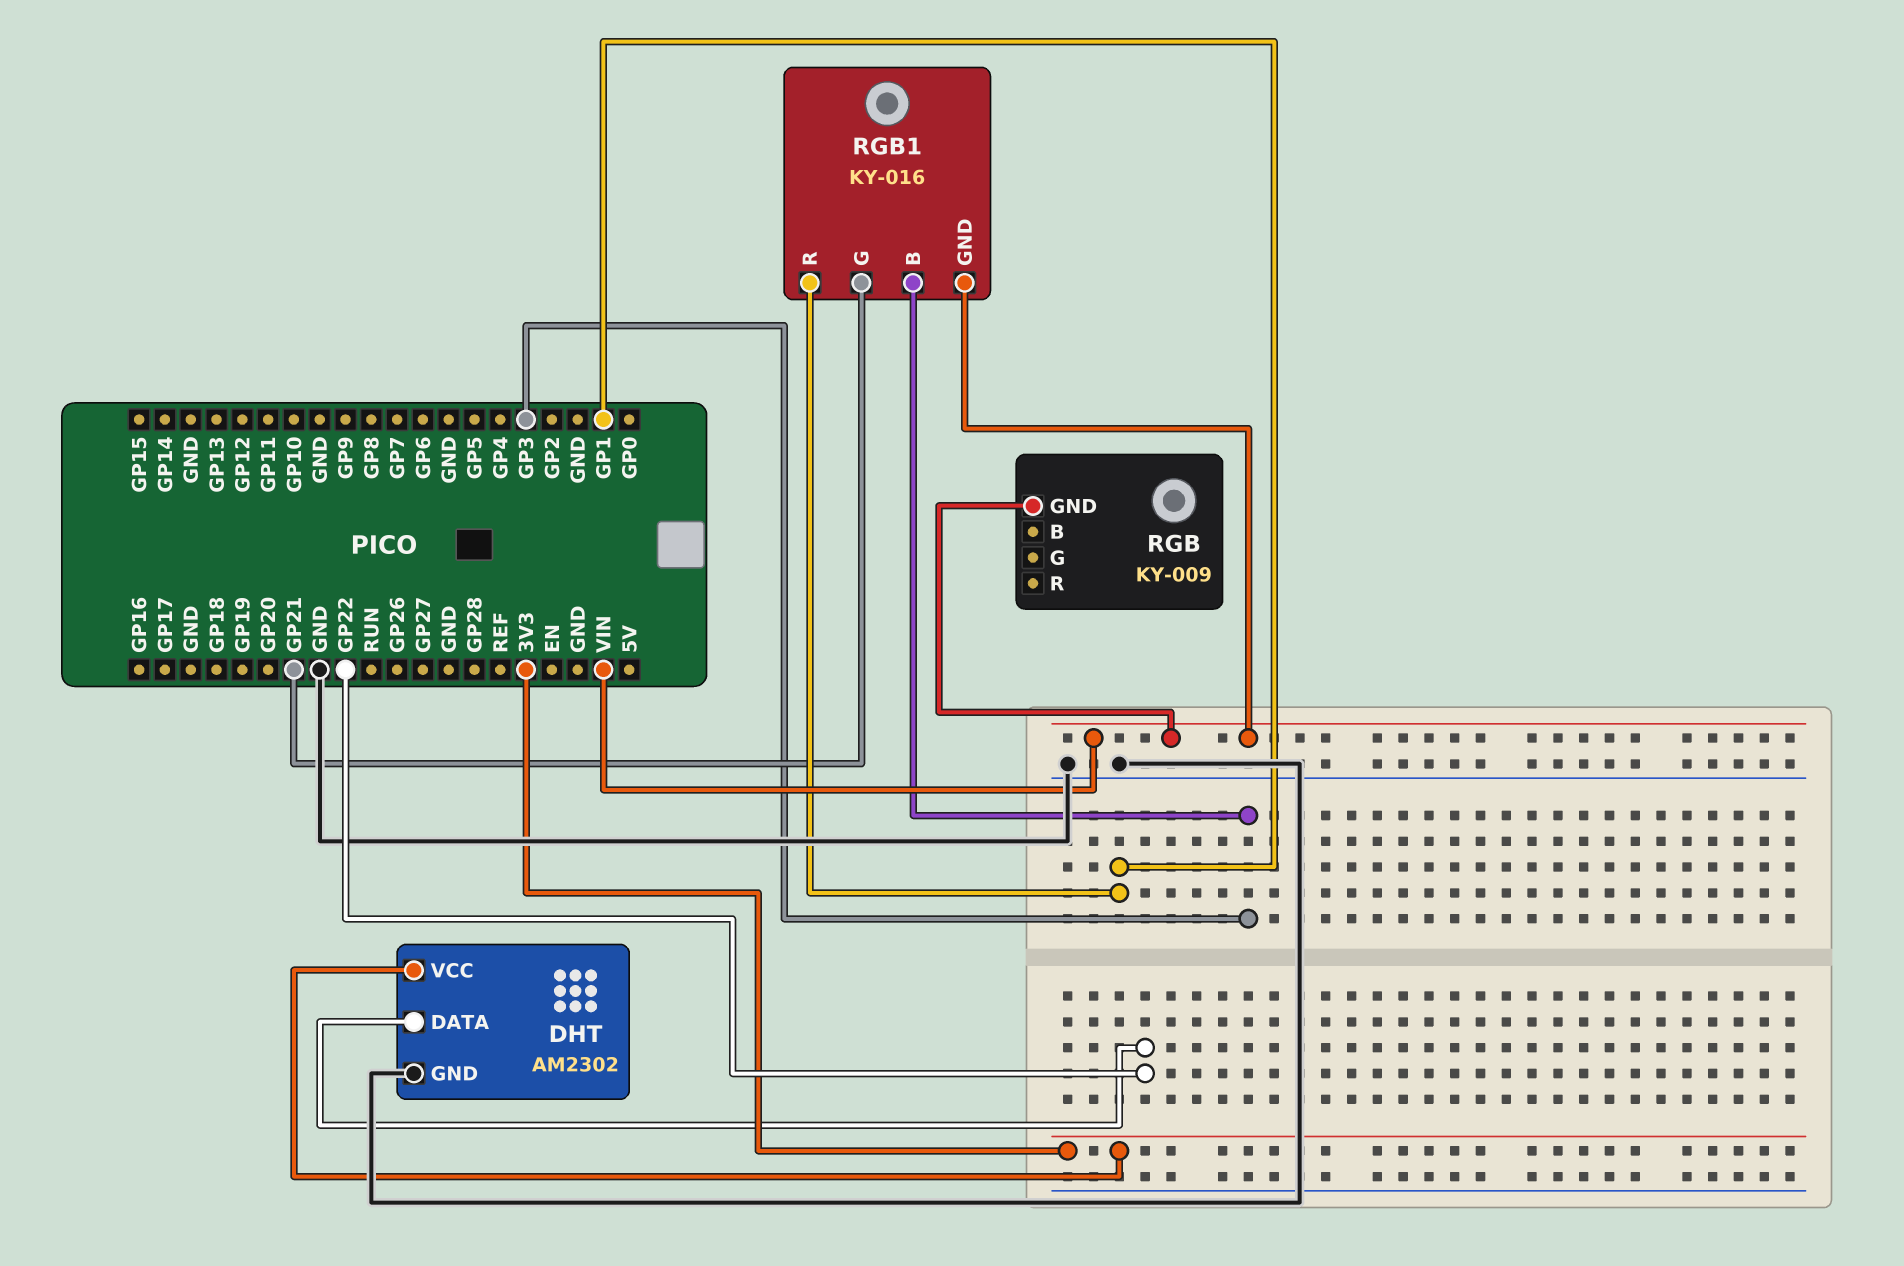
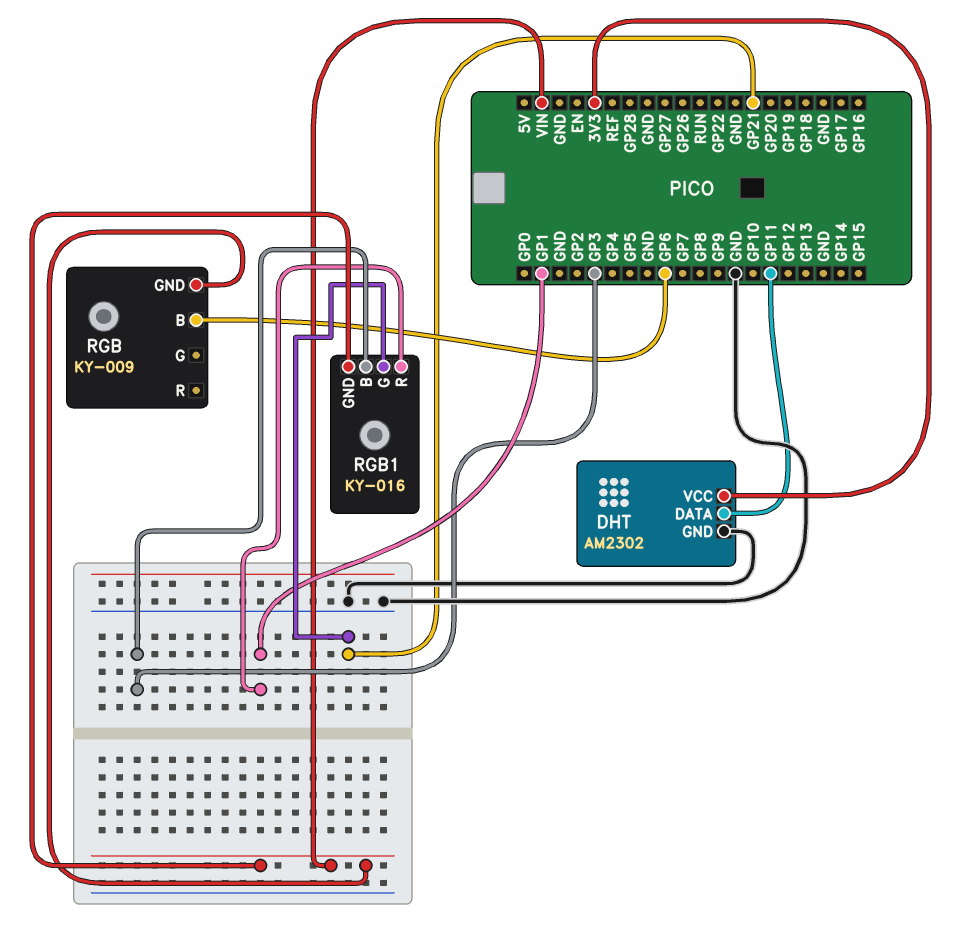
DHT pin DATA: GP22 -> GP11
RGB pin B: none -> GP6

